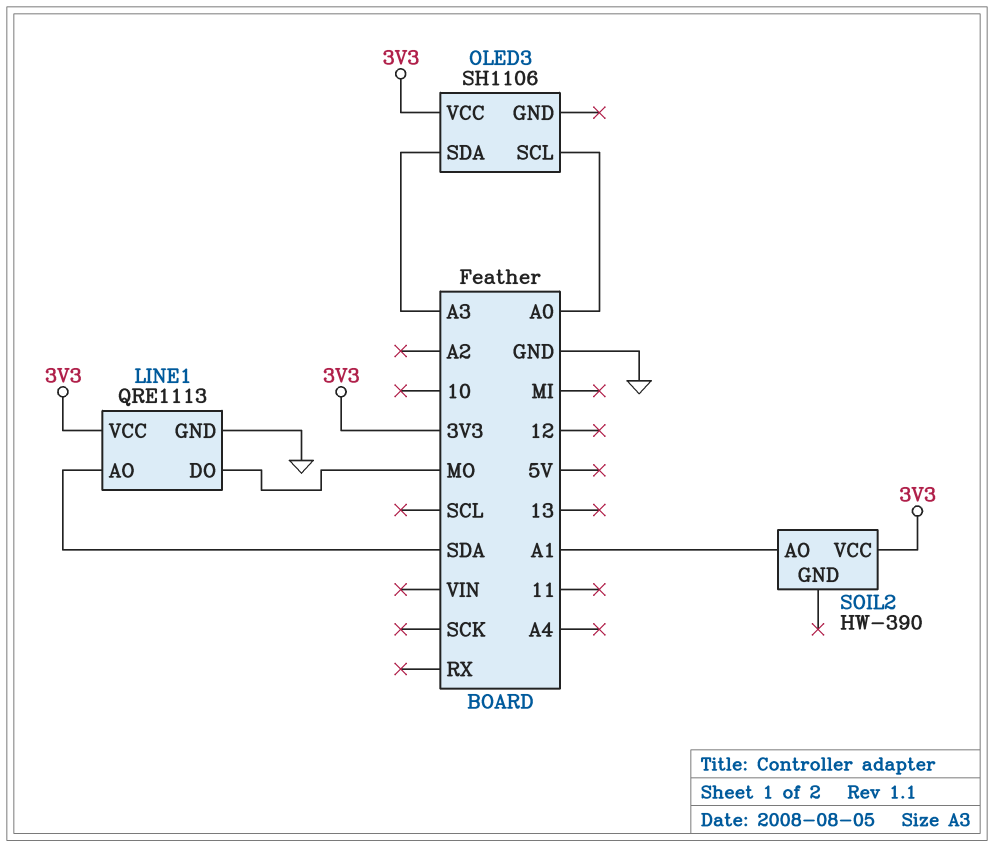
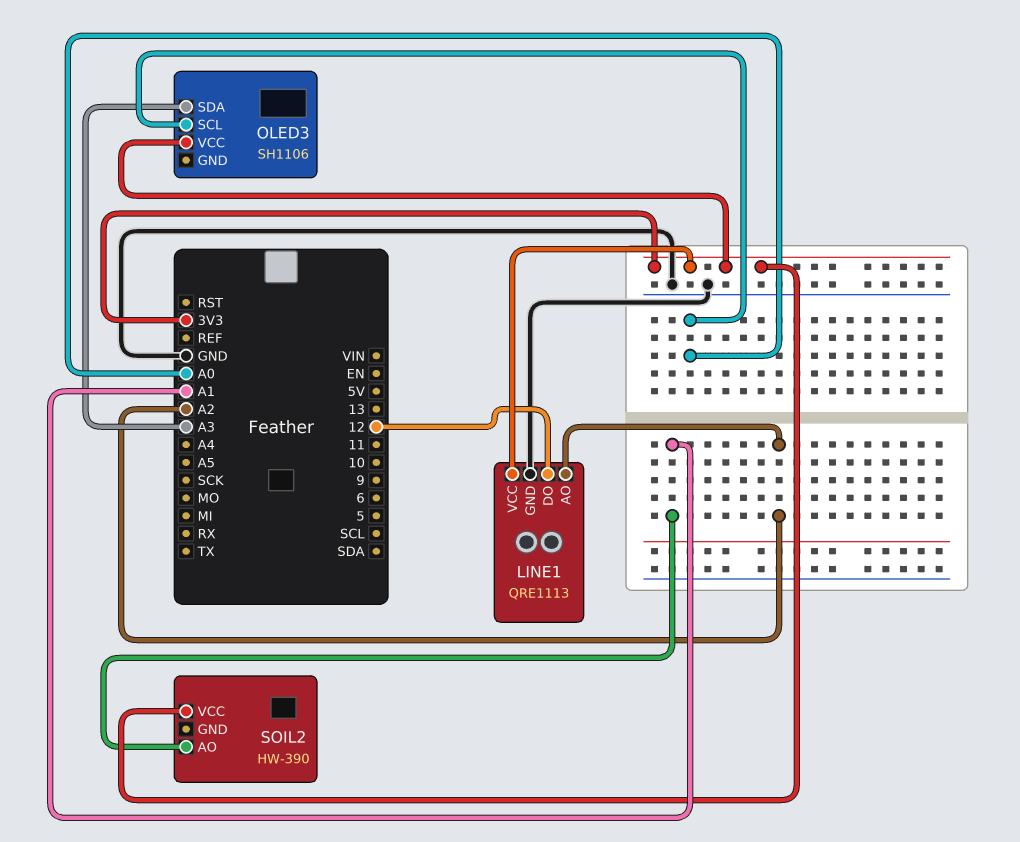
LINE1 pin AO: SDA -> A2
LINE1 pin DO: MO -> 12

